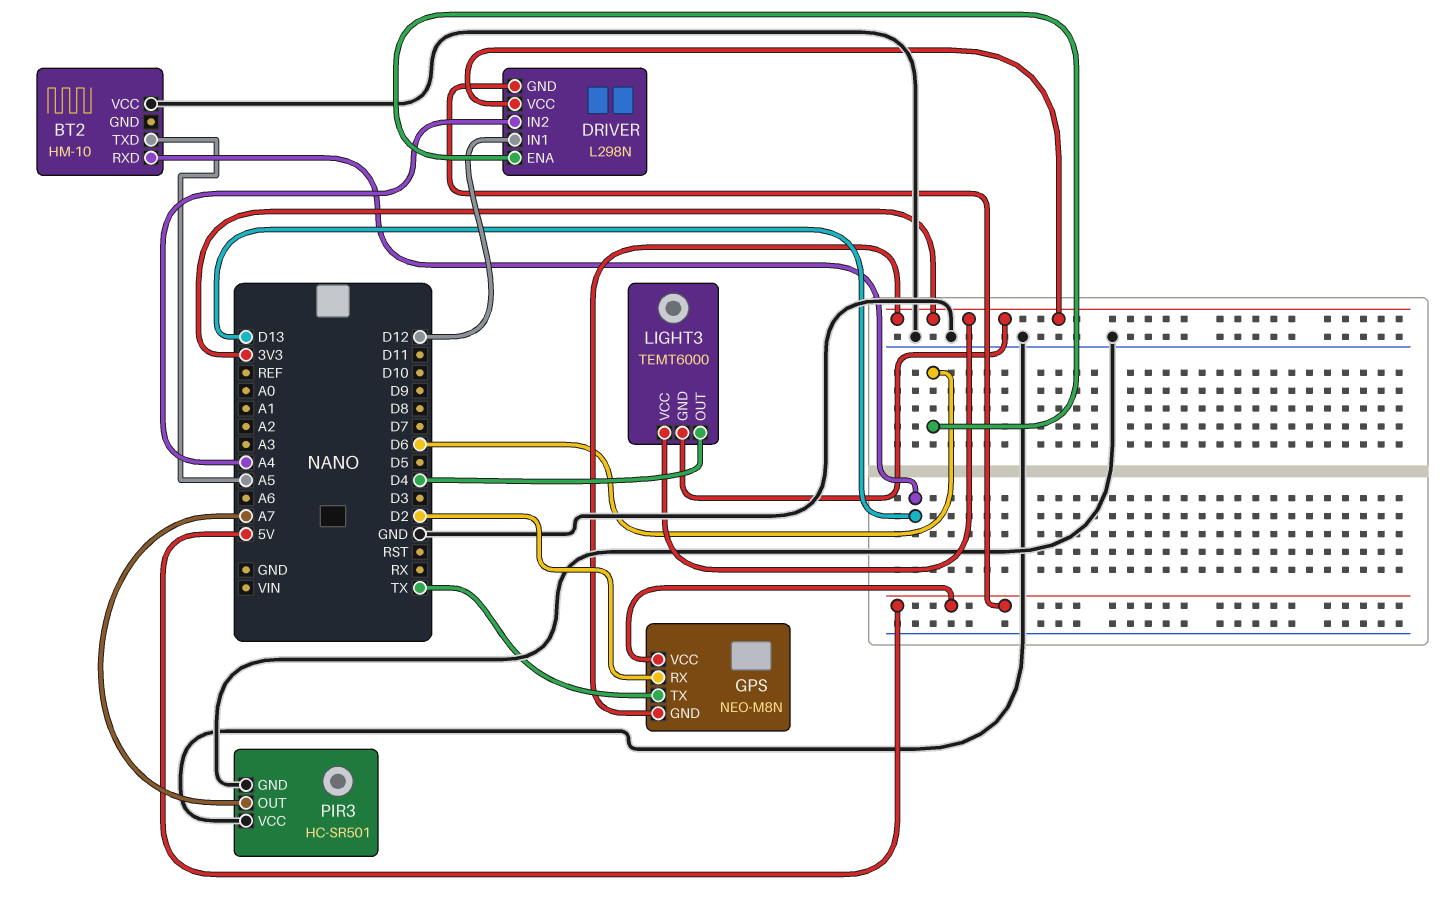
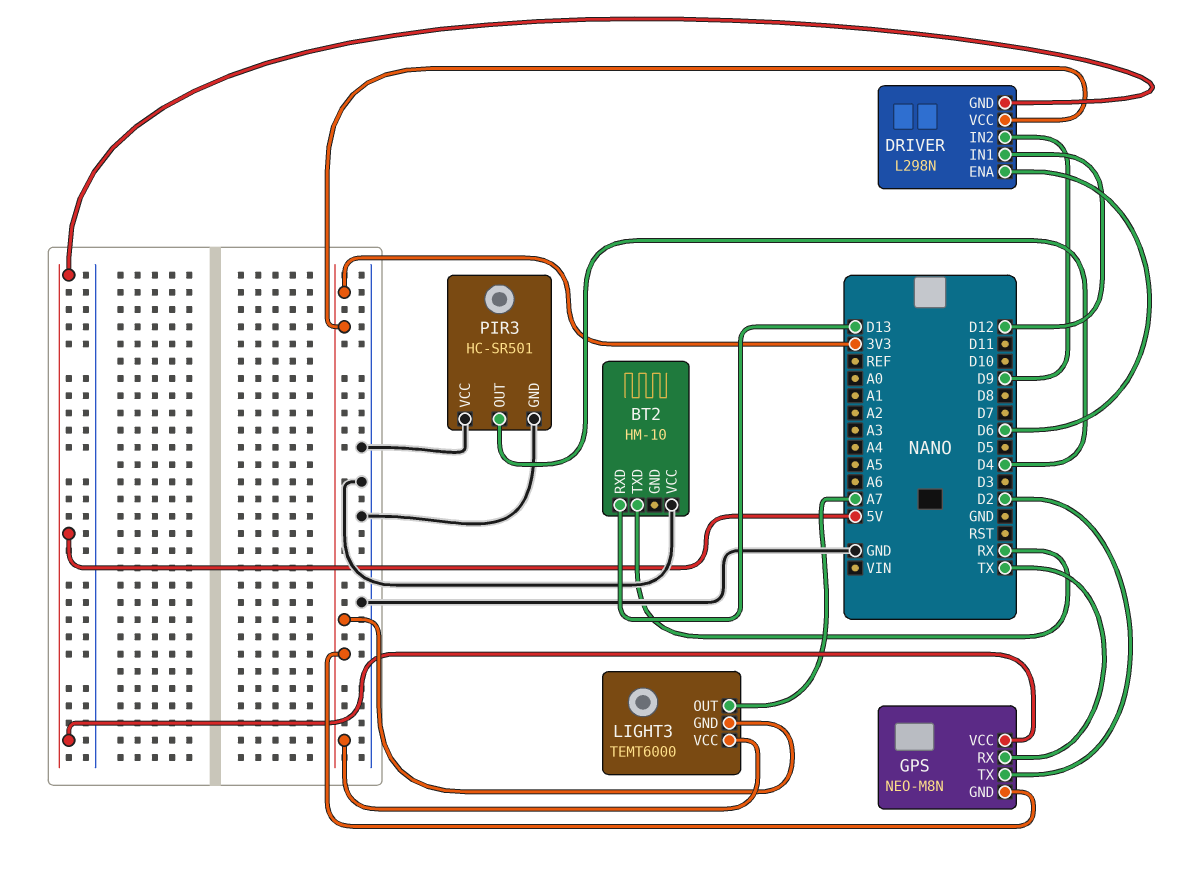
BT2 pin TXD: A5 -> RX
DRIVER pin IN2: A4 -> D9
GPS pin RX: D2 -> TX
GPS pin TX: TX -> D2
LIGHT3 pin OUT: D4 -> A7
PIR3 pin OUT: A7 -> D4

